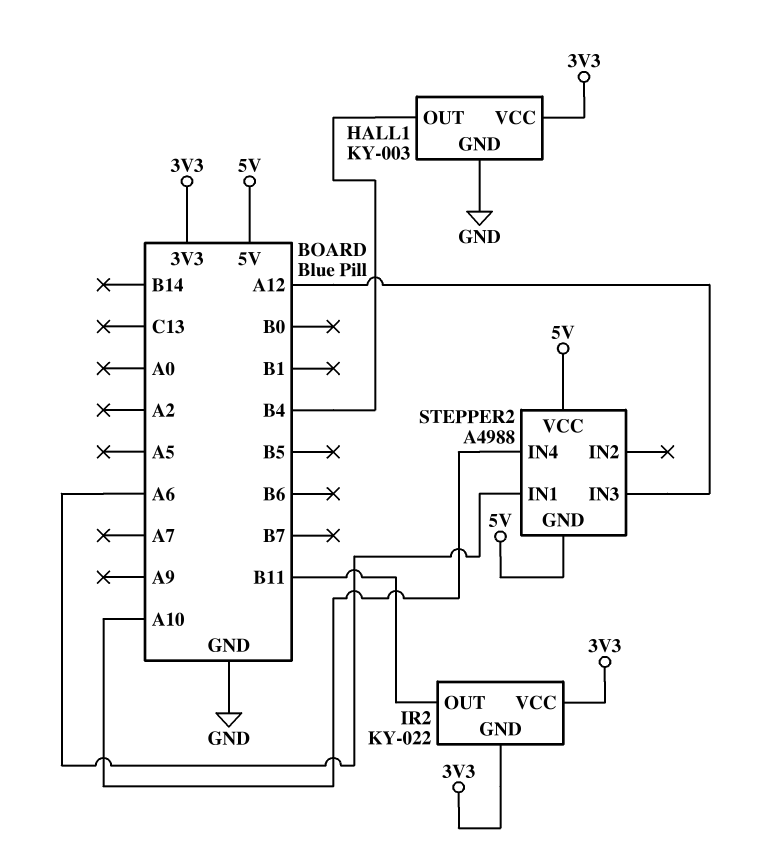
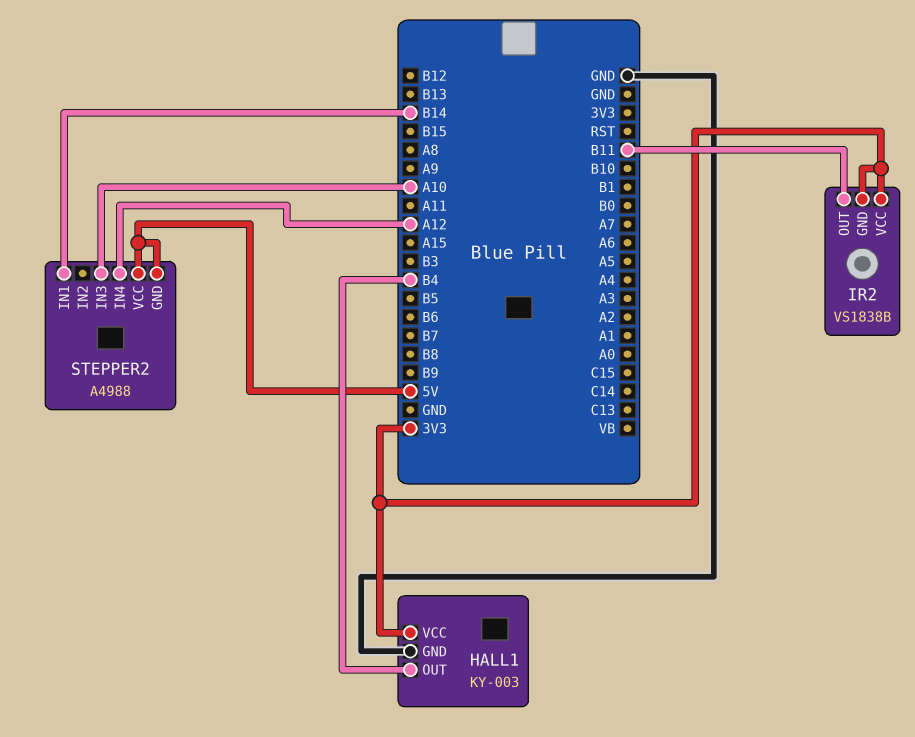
IR2: KY-022 -> VS1838B
STEPPER2 pin IN1: A6 -> B14
STEPPER2 pin IN3: A12 -> A10
STEPPER2 pin IN4: A10 -> A12

